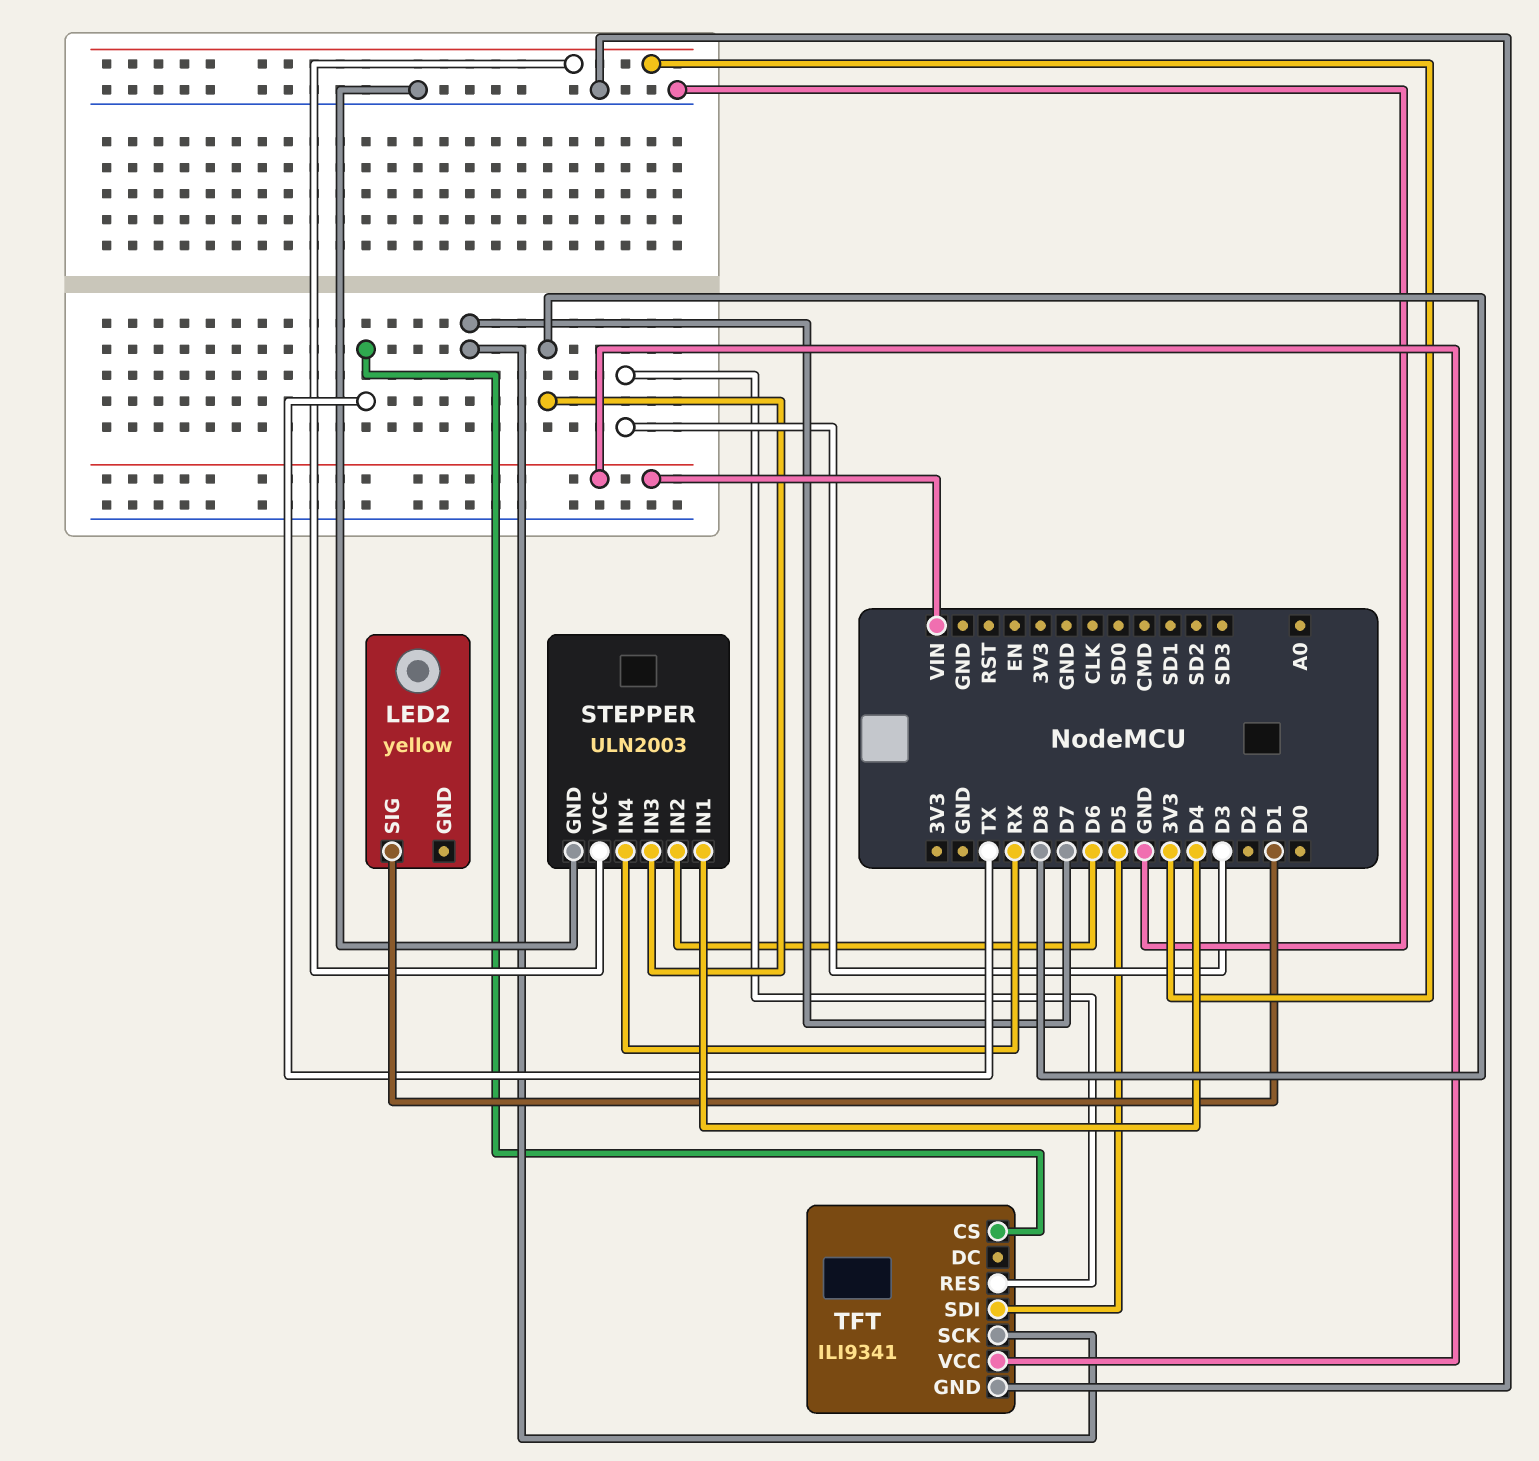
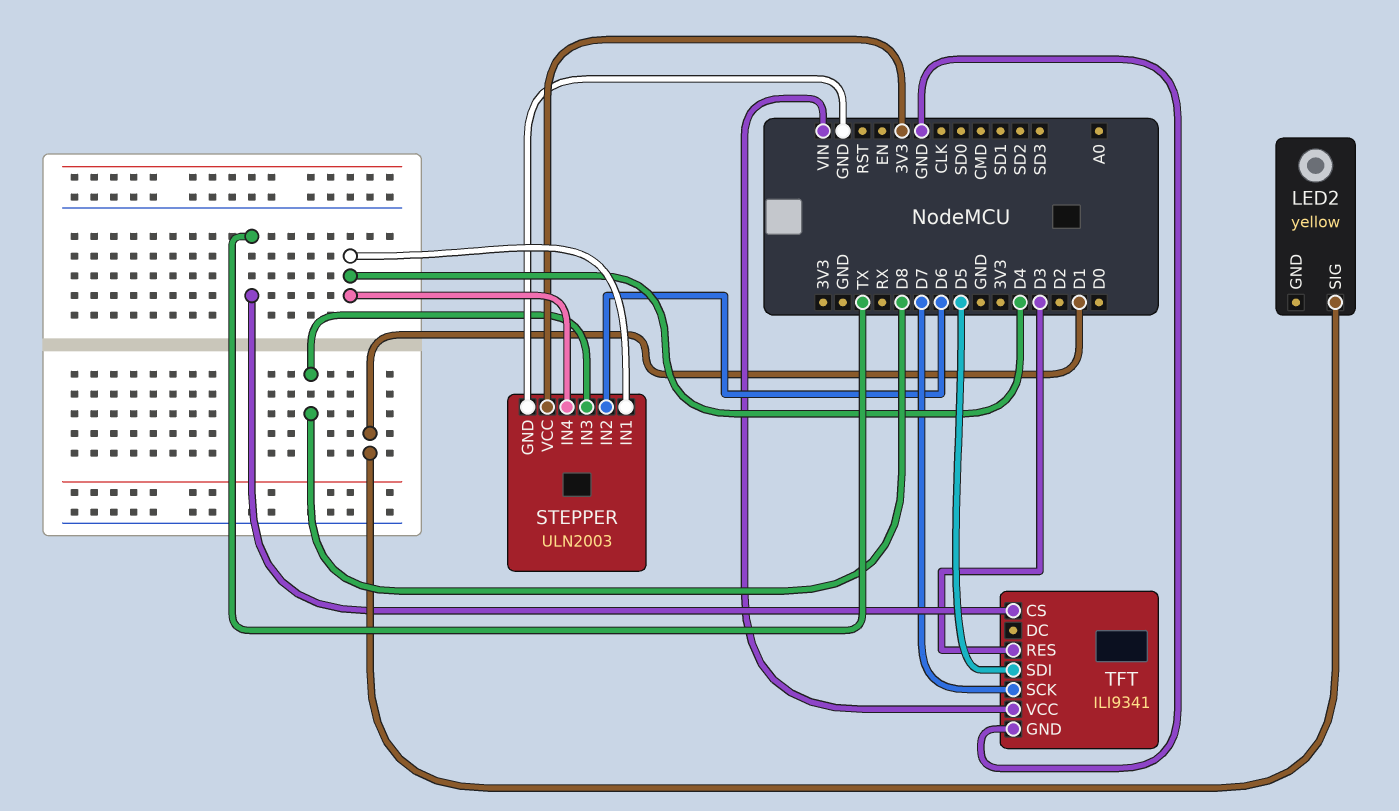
STEPPER pin IN4: RX -> D4

